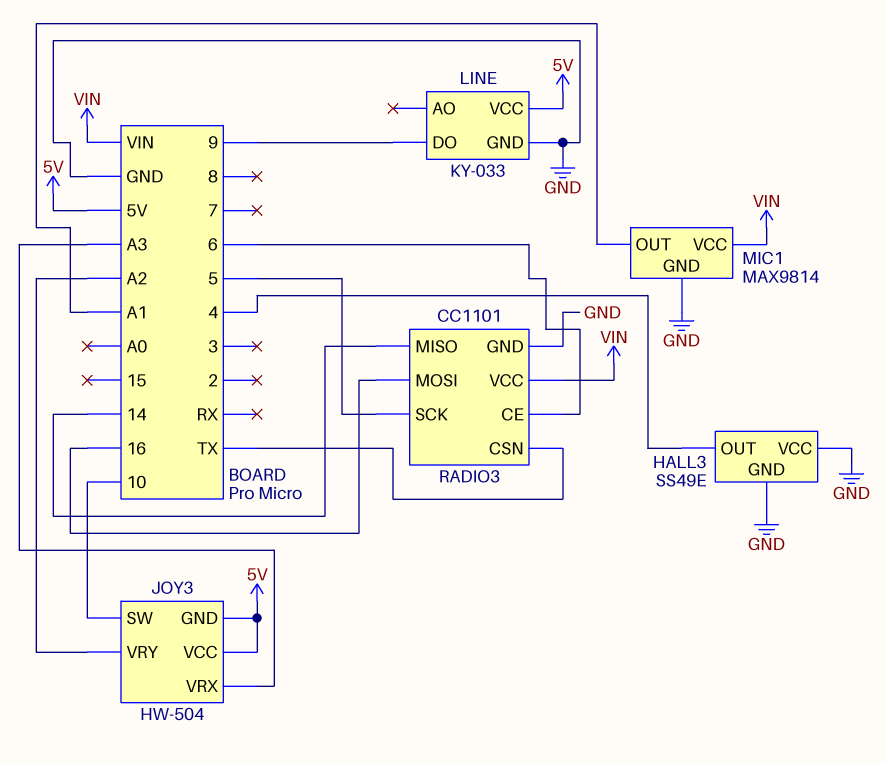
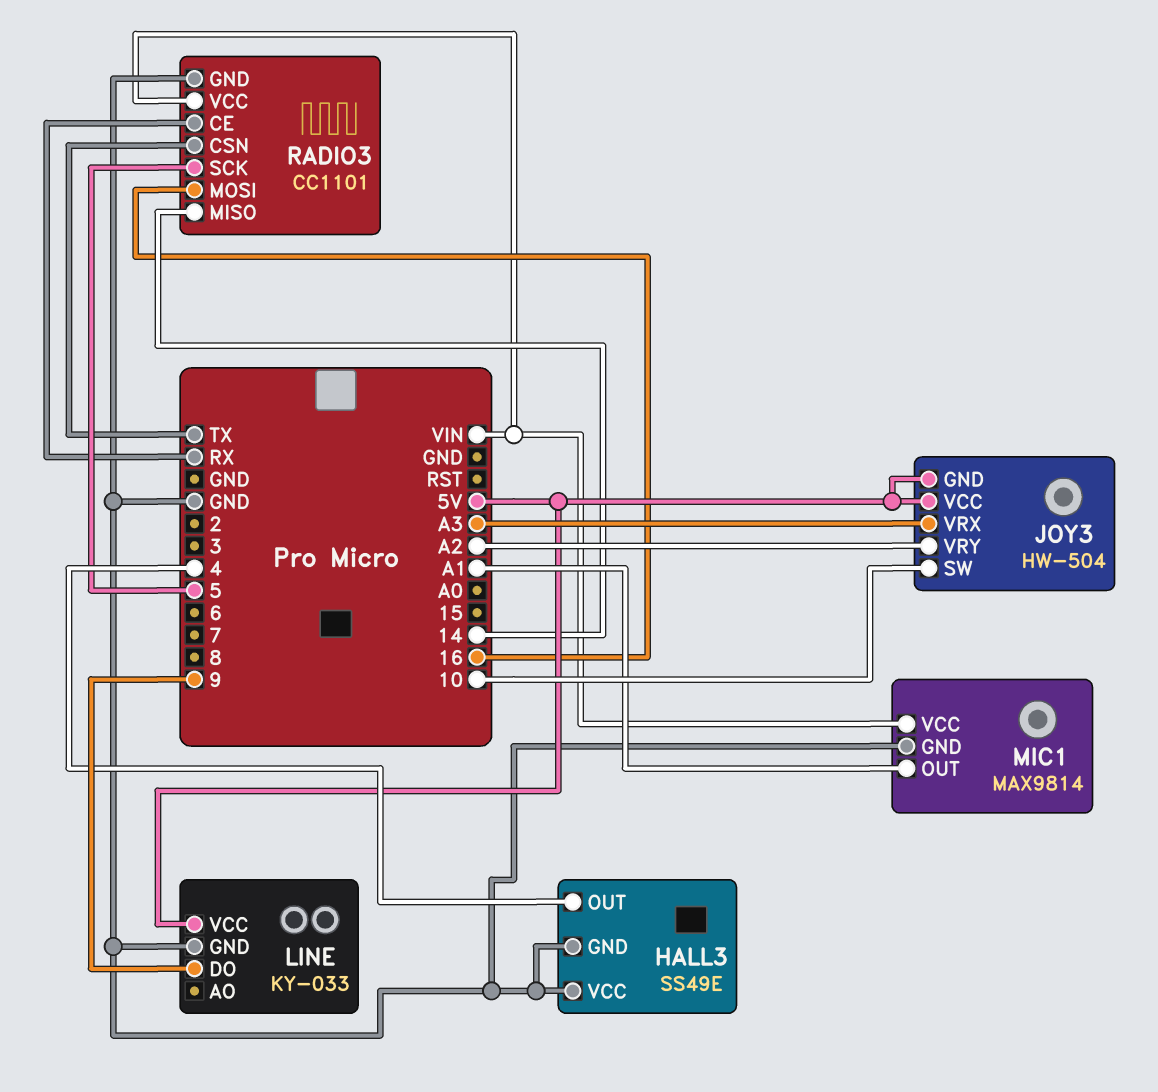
RADIO3 pin CE: 6 -> RX

